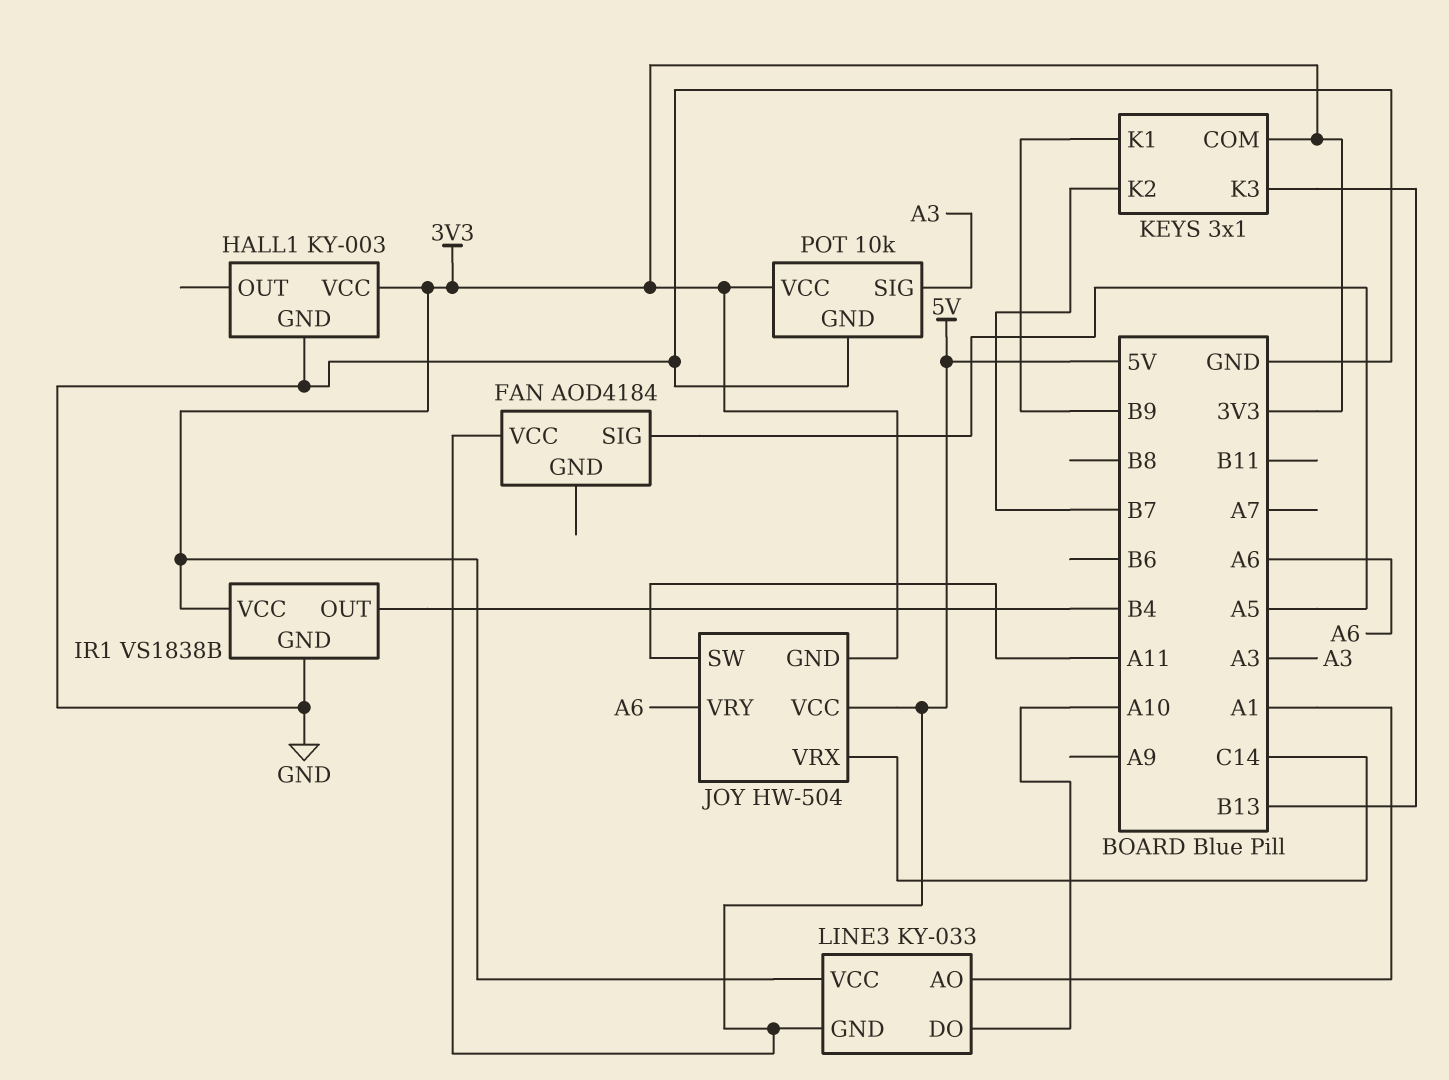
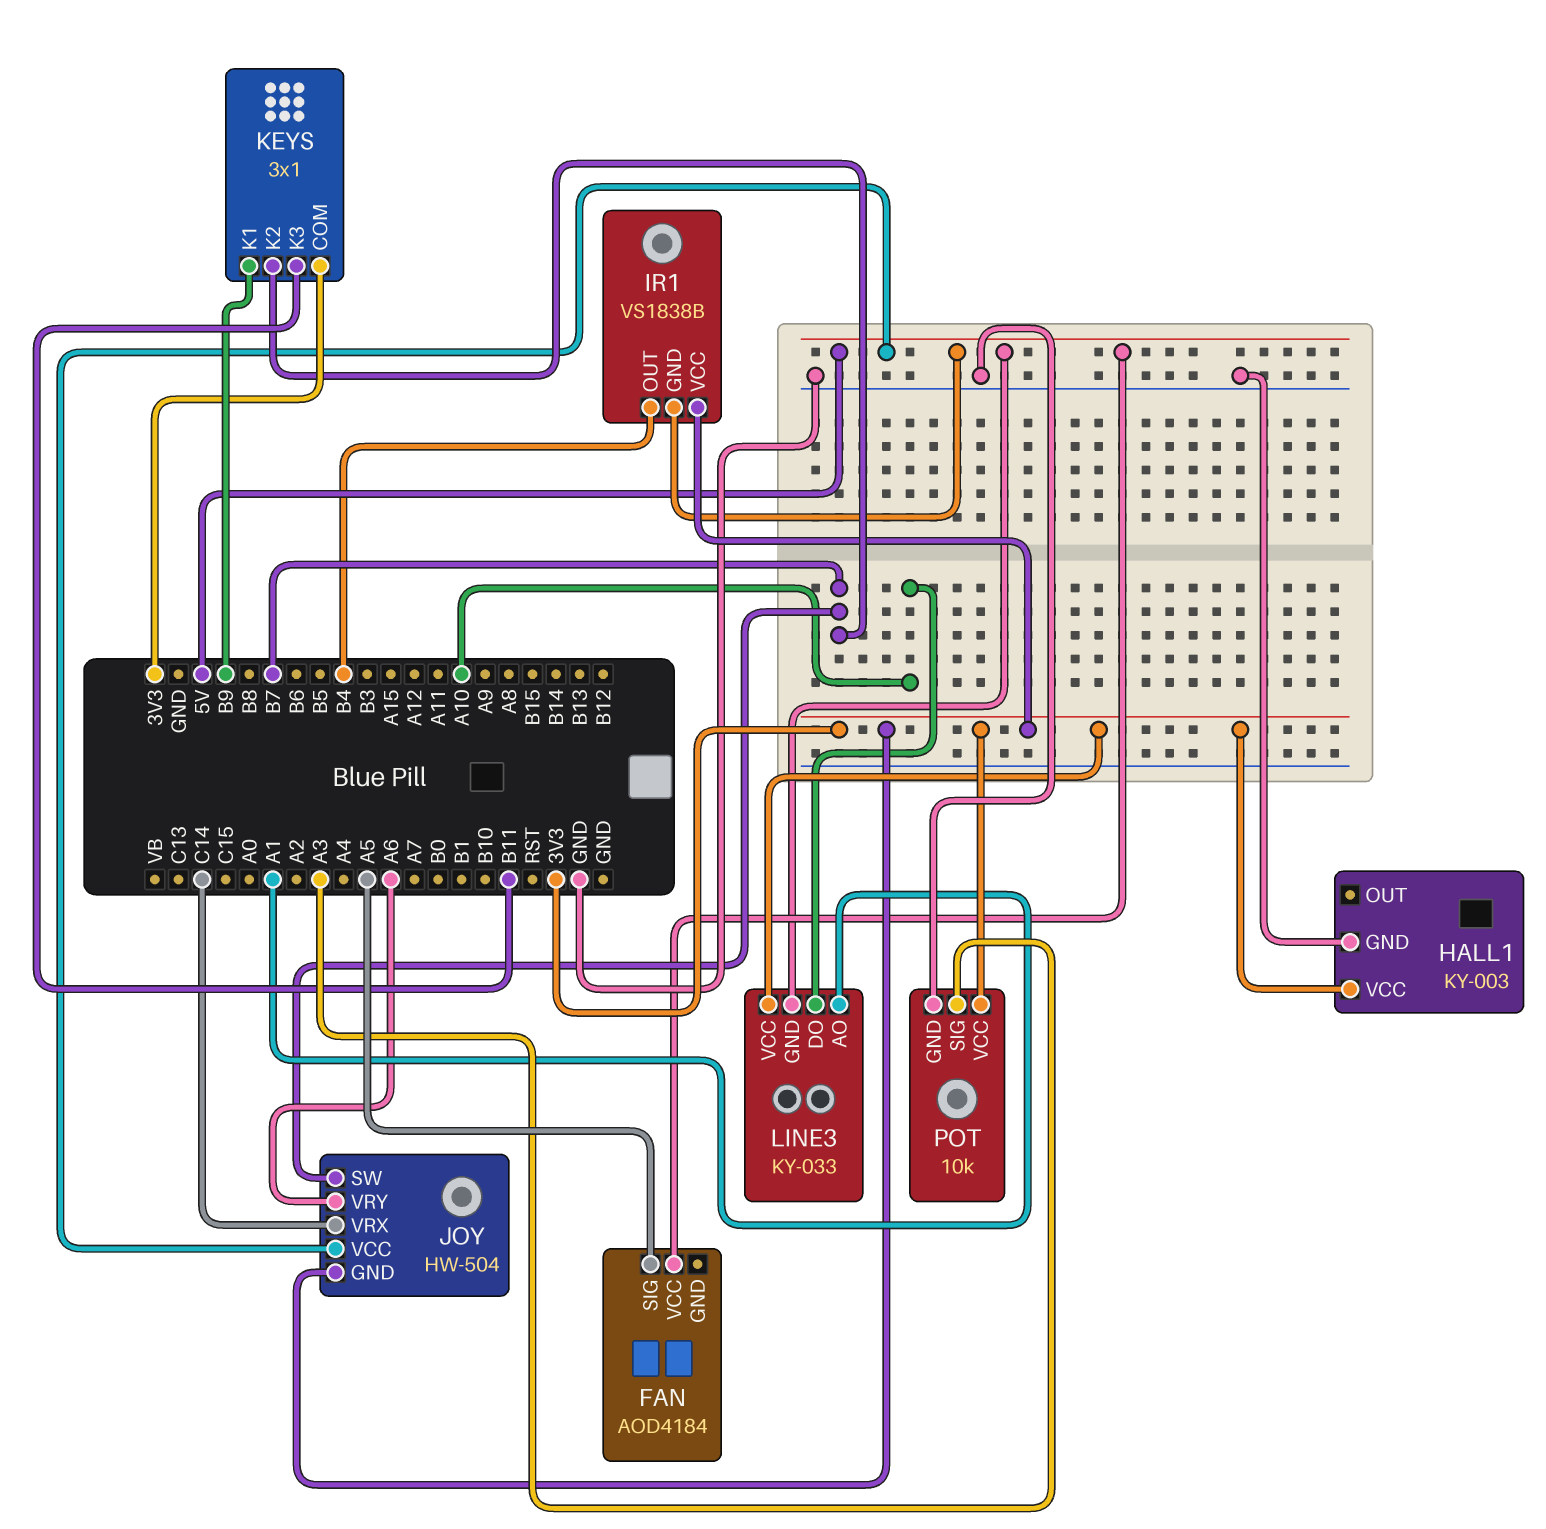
IR1 pin GND: GND -> 5V
JOY pin SW: A11 -> B7
KEYS pin K3: B13 -> B11

